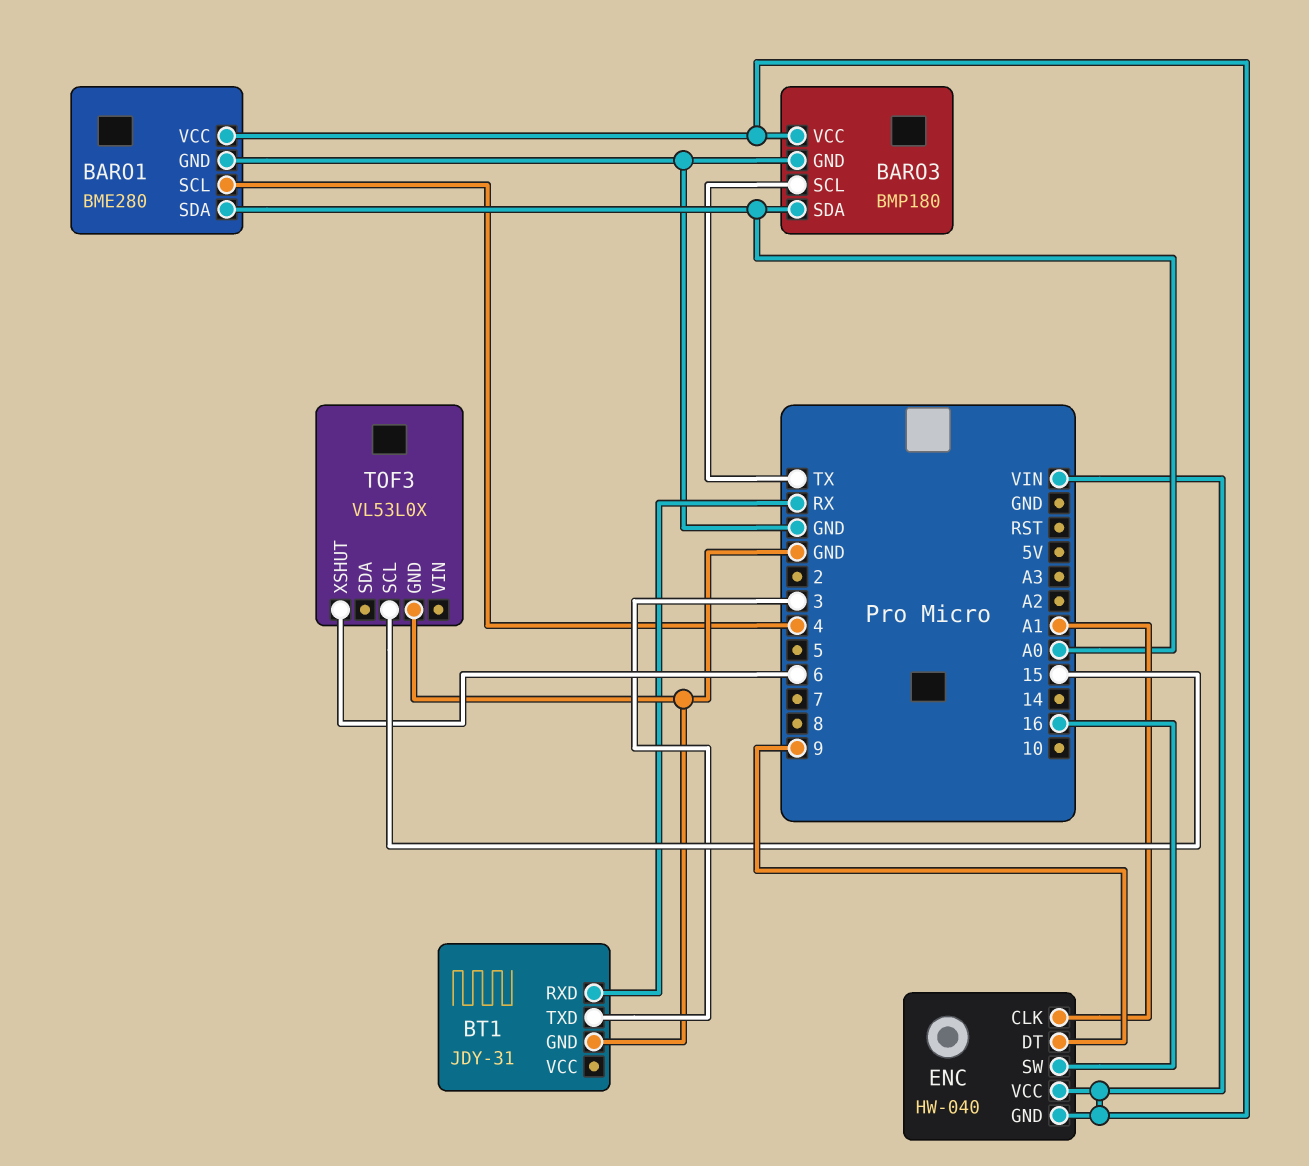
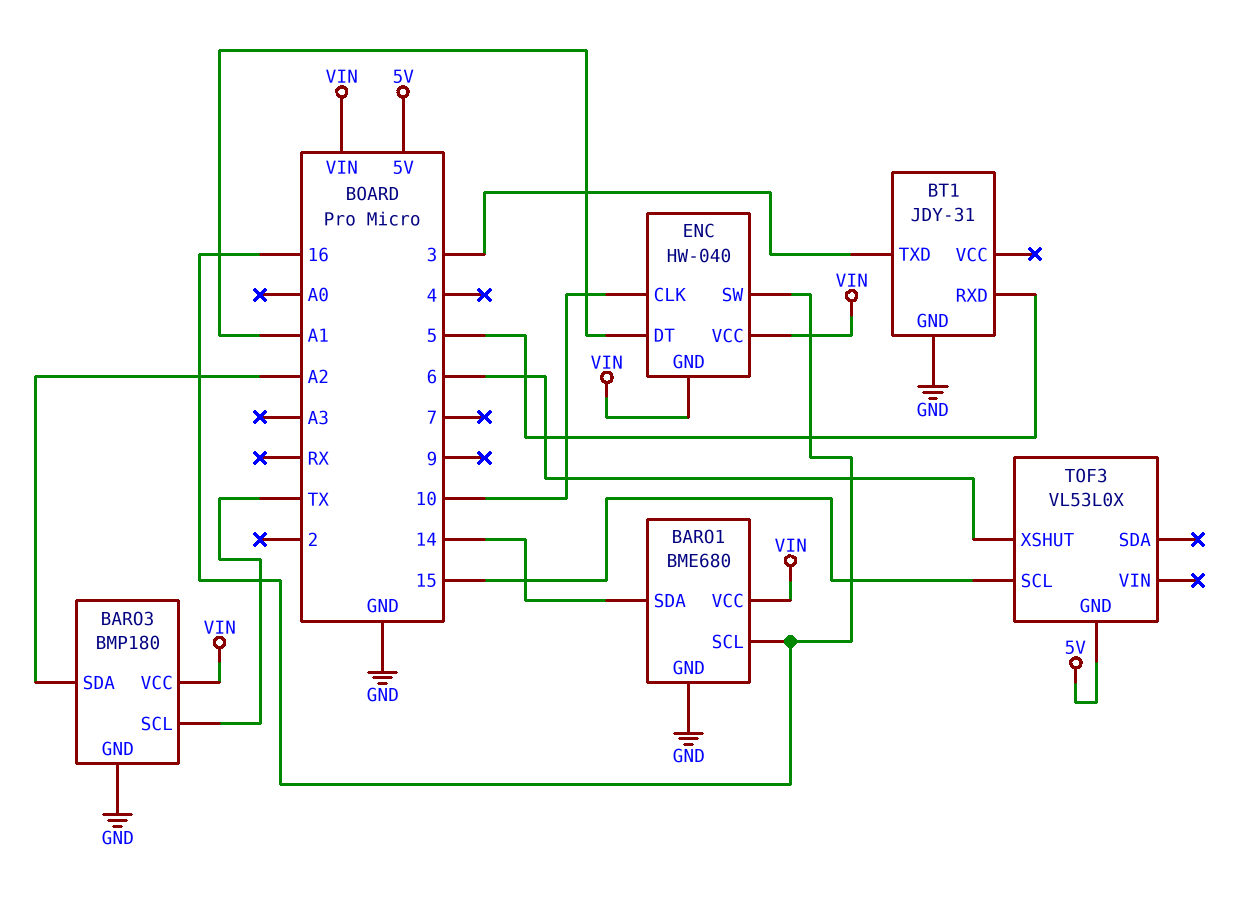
BARO1: BME280 -> BME680
BARO1 pin SCL: 4 -> 16
BARO1 pin SDA: A0 -> 14
BARO3 pin SDA: A0 -> A2
BT1 pin RXD: RX -> 5
ENC pin CLK: A1 -> 10
ENC pin DT: 9 -> A1
TOF3 pin GND: GND -> 5V

